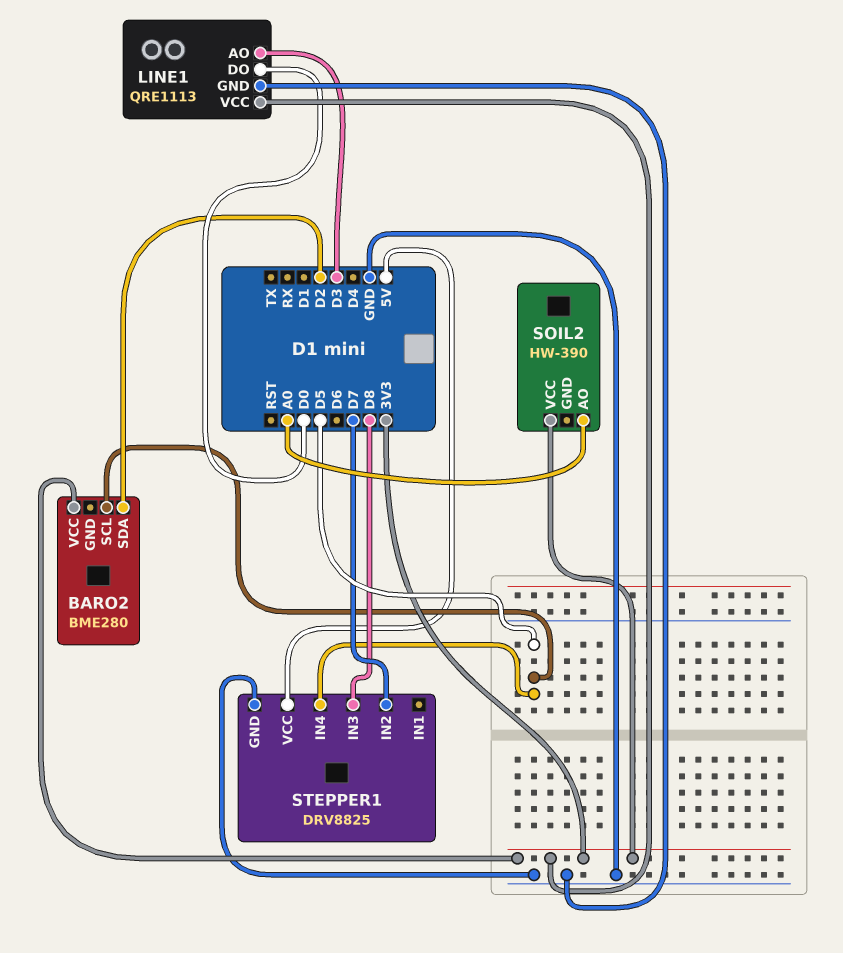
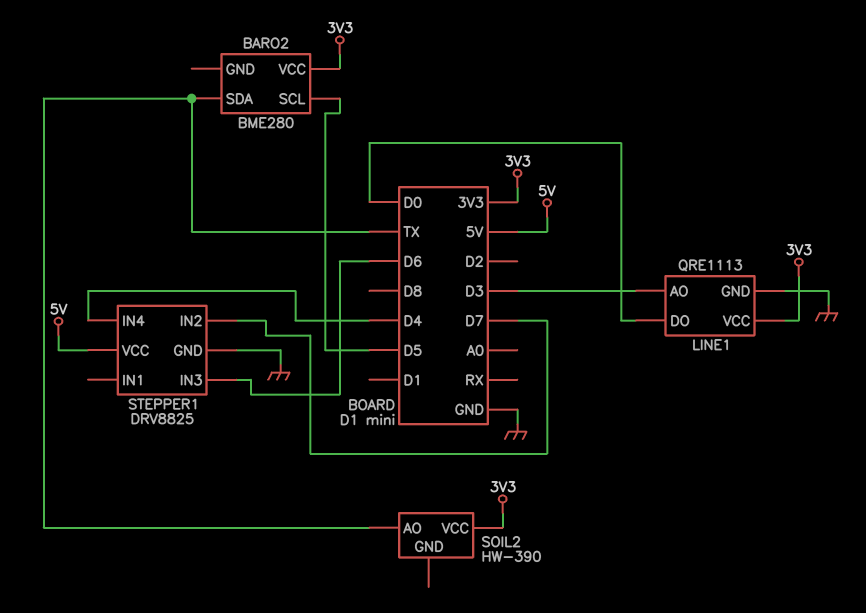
BARO2 pin SDA: D2 -> TX
SOIL2 pin AO: A0 -> TX
STEPPER1 pin IN3: D8 -> D6
STEPPER1 pin IN4: D5 -> D4

